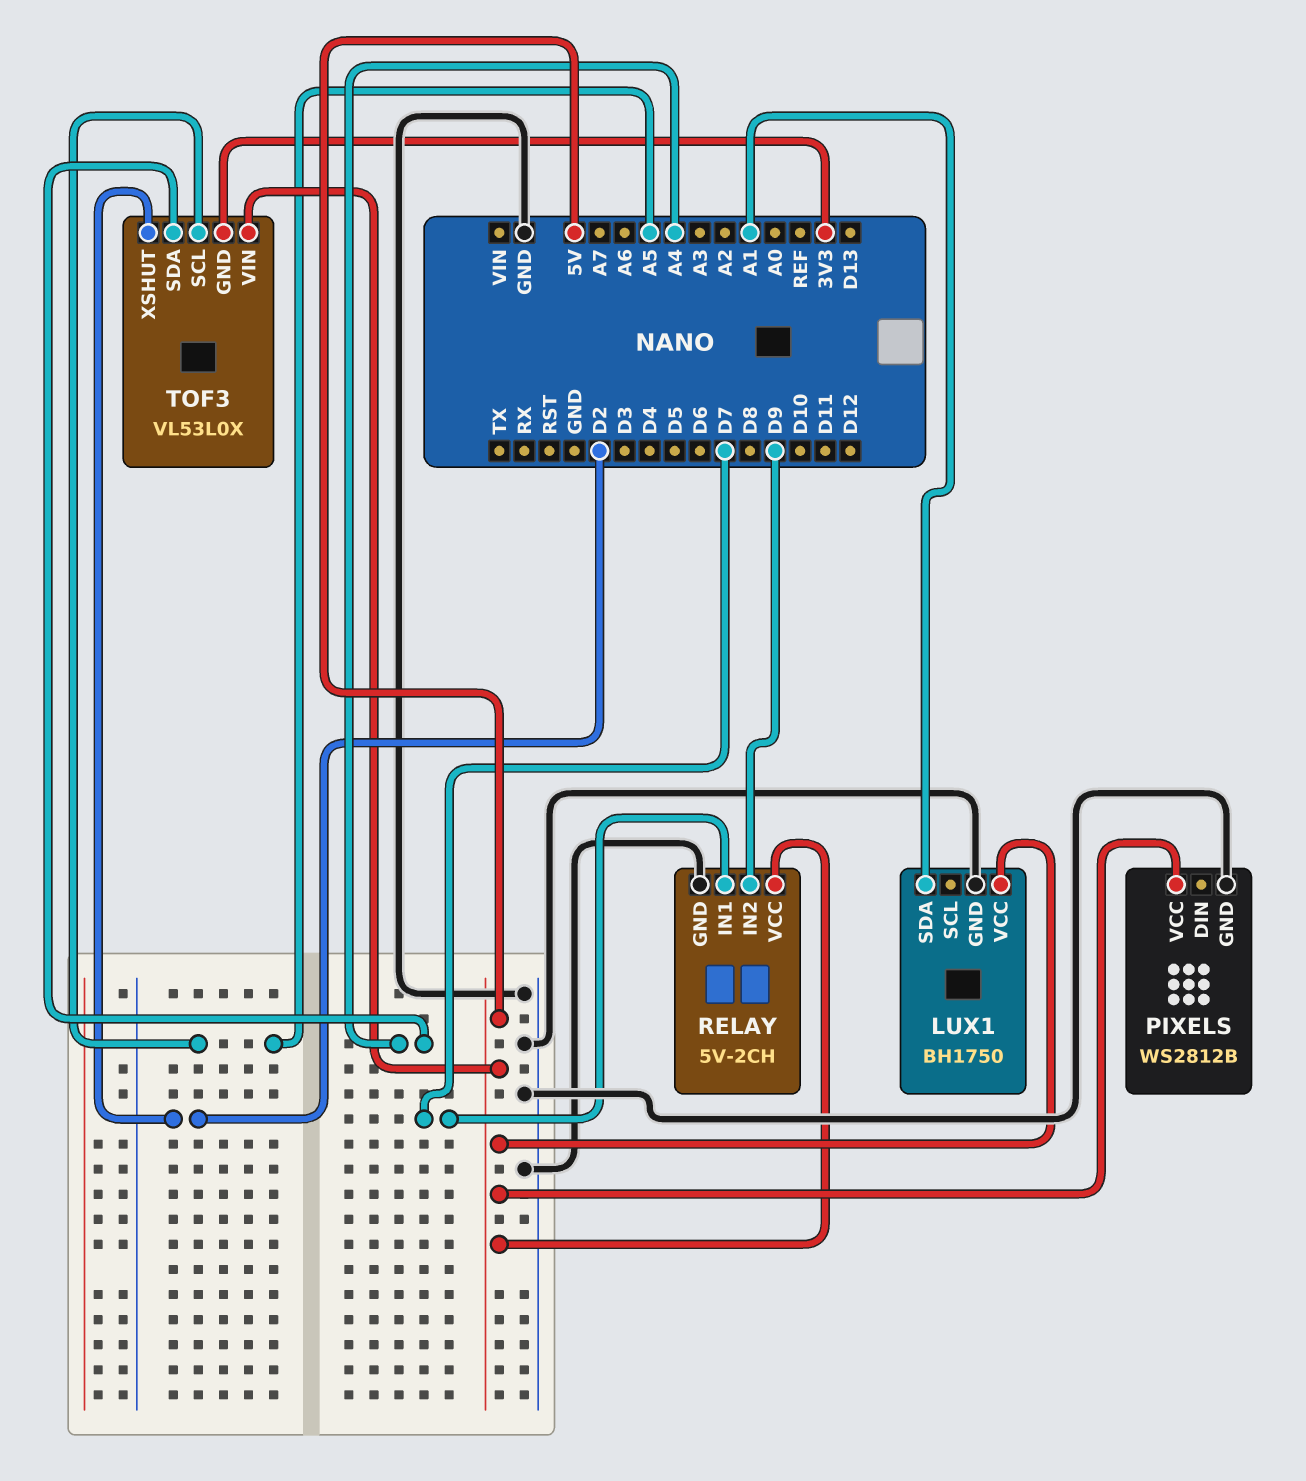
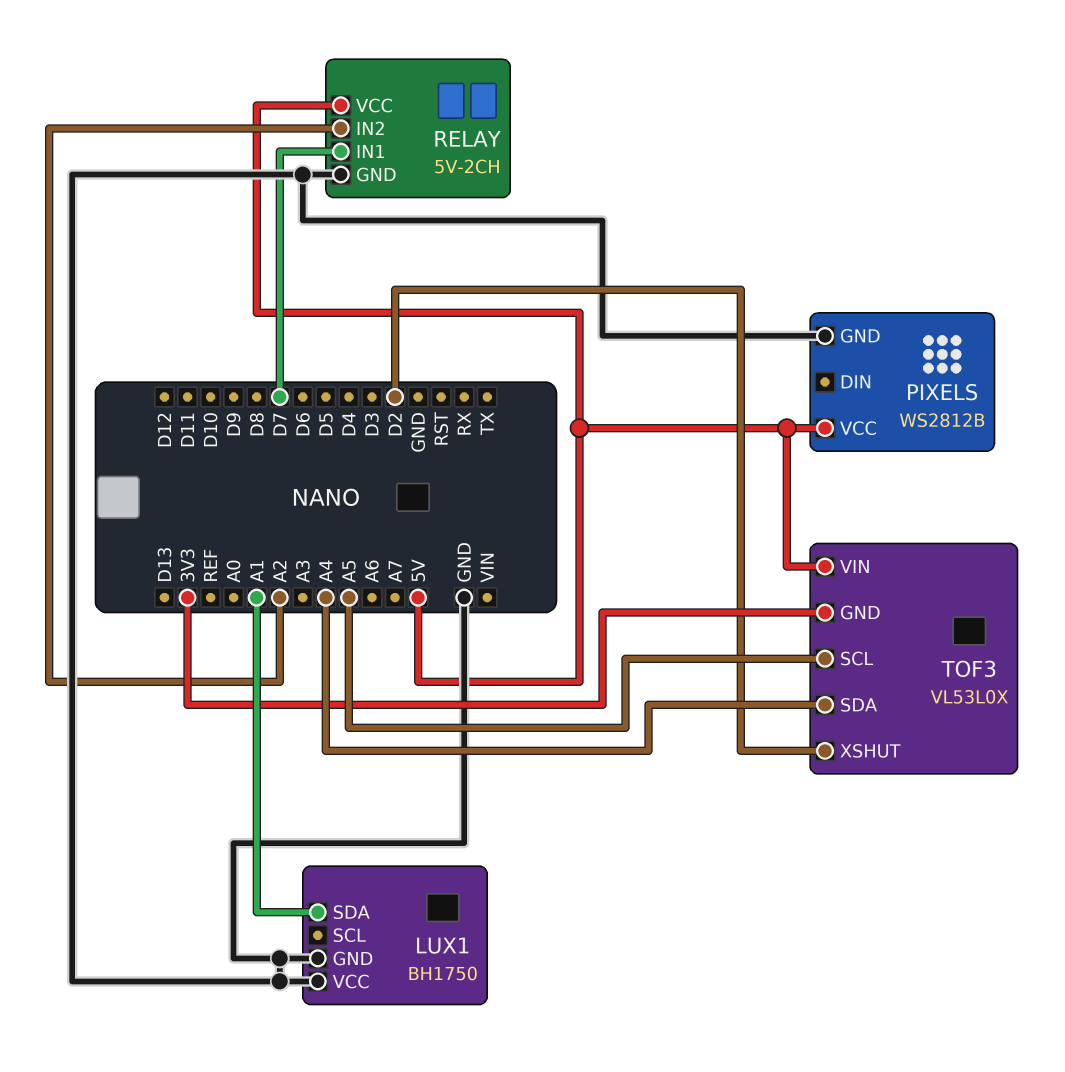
LUX1 pin VCC: 5V -> GND
RELAY pin IN2: D9 -> A2

